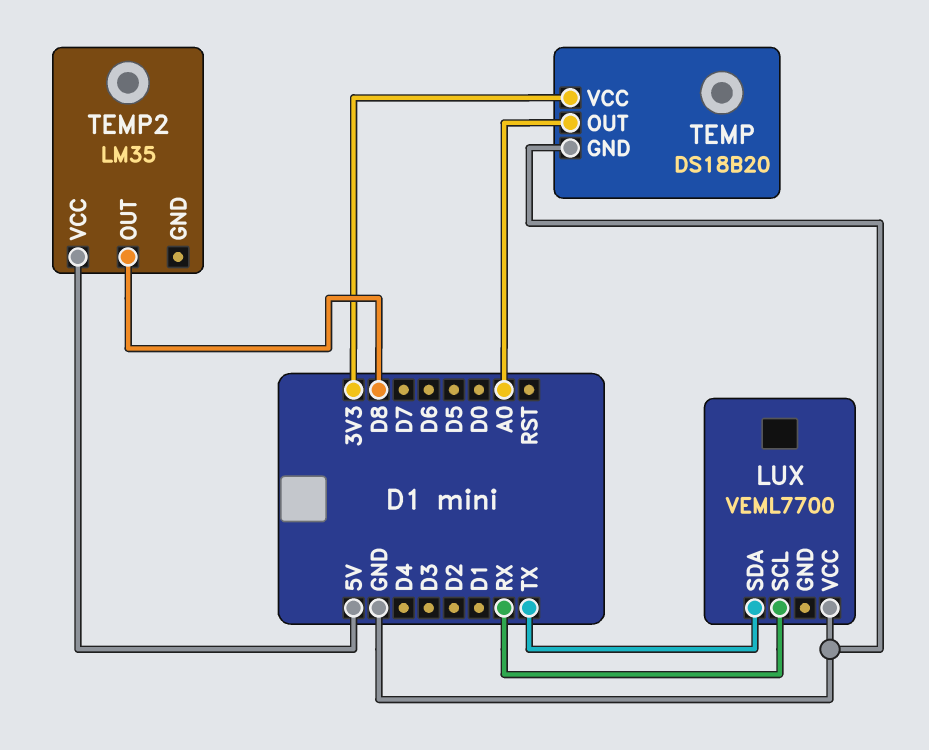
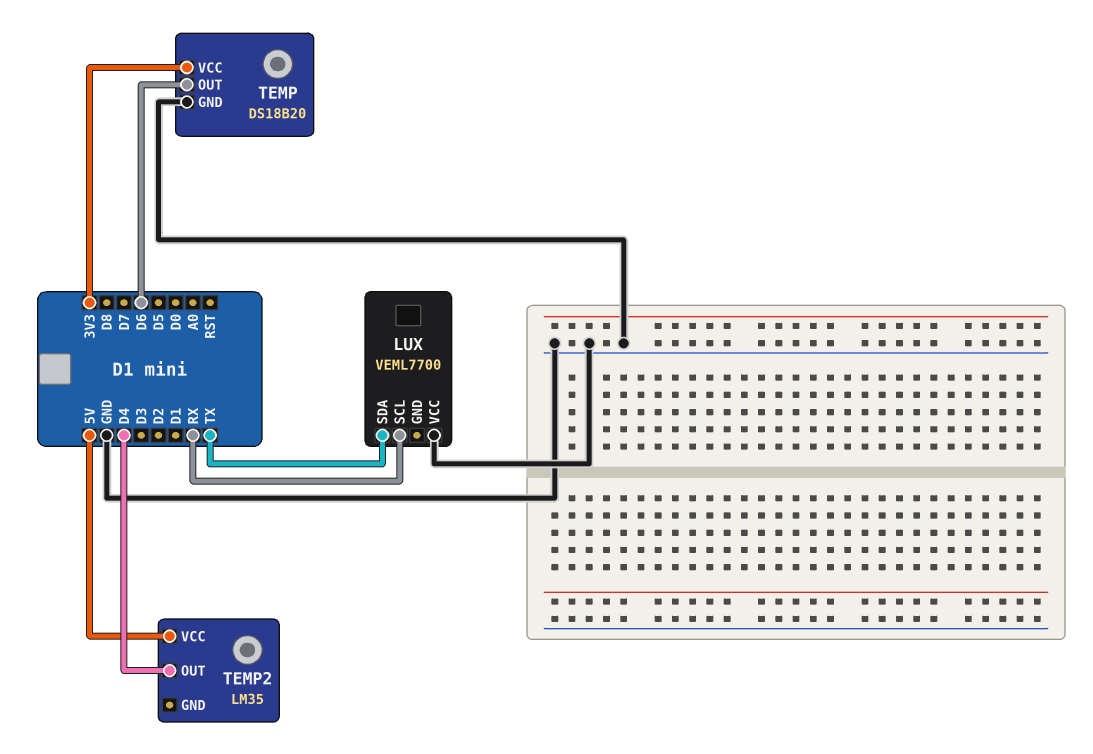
TEMP pin OUT: A0 -> D6
TEMP2 pin OUT: D8 -> D4

